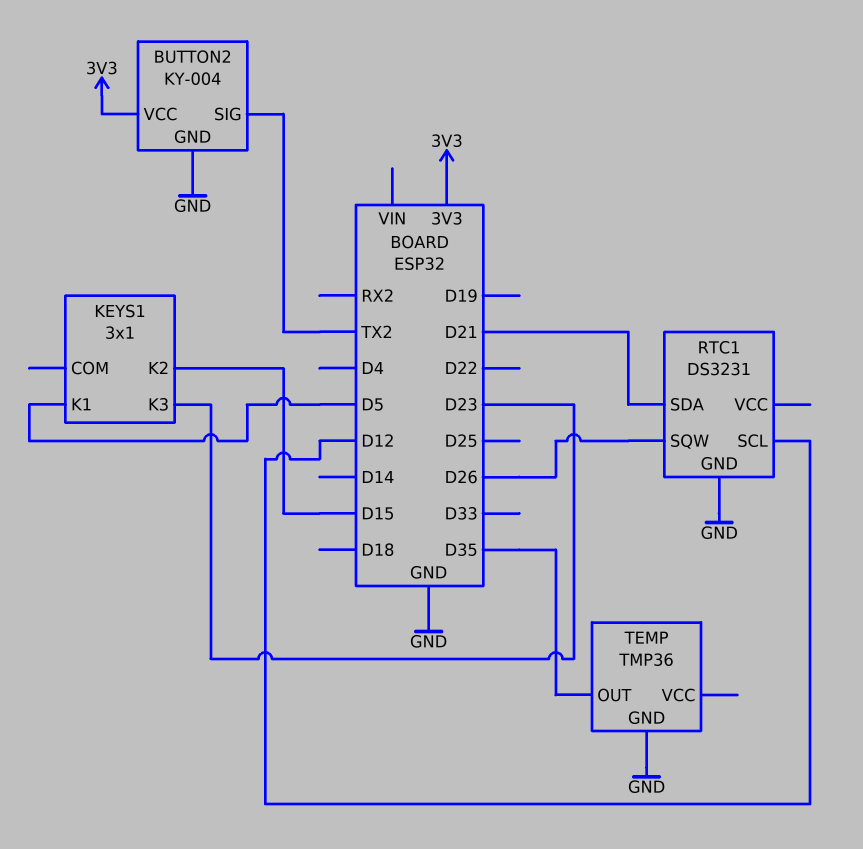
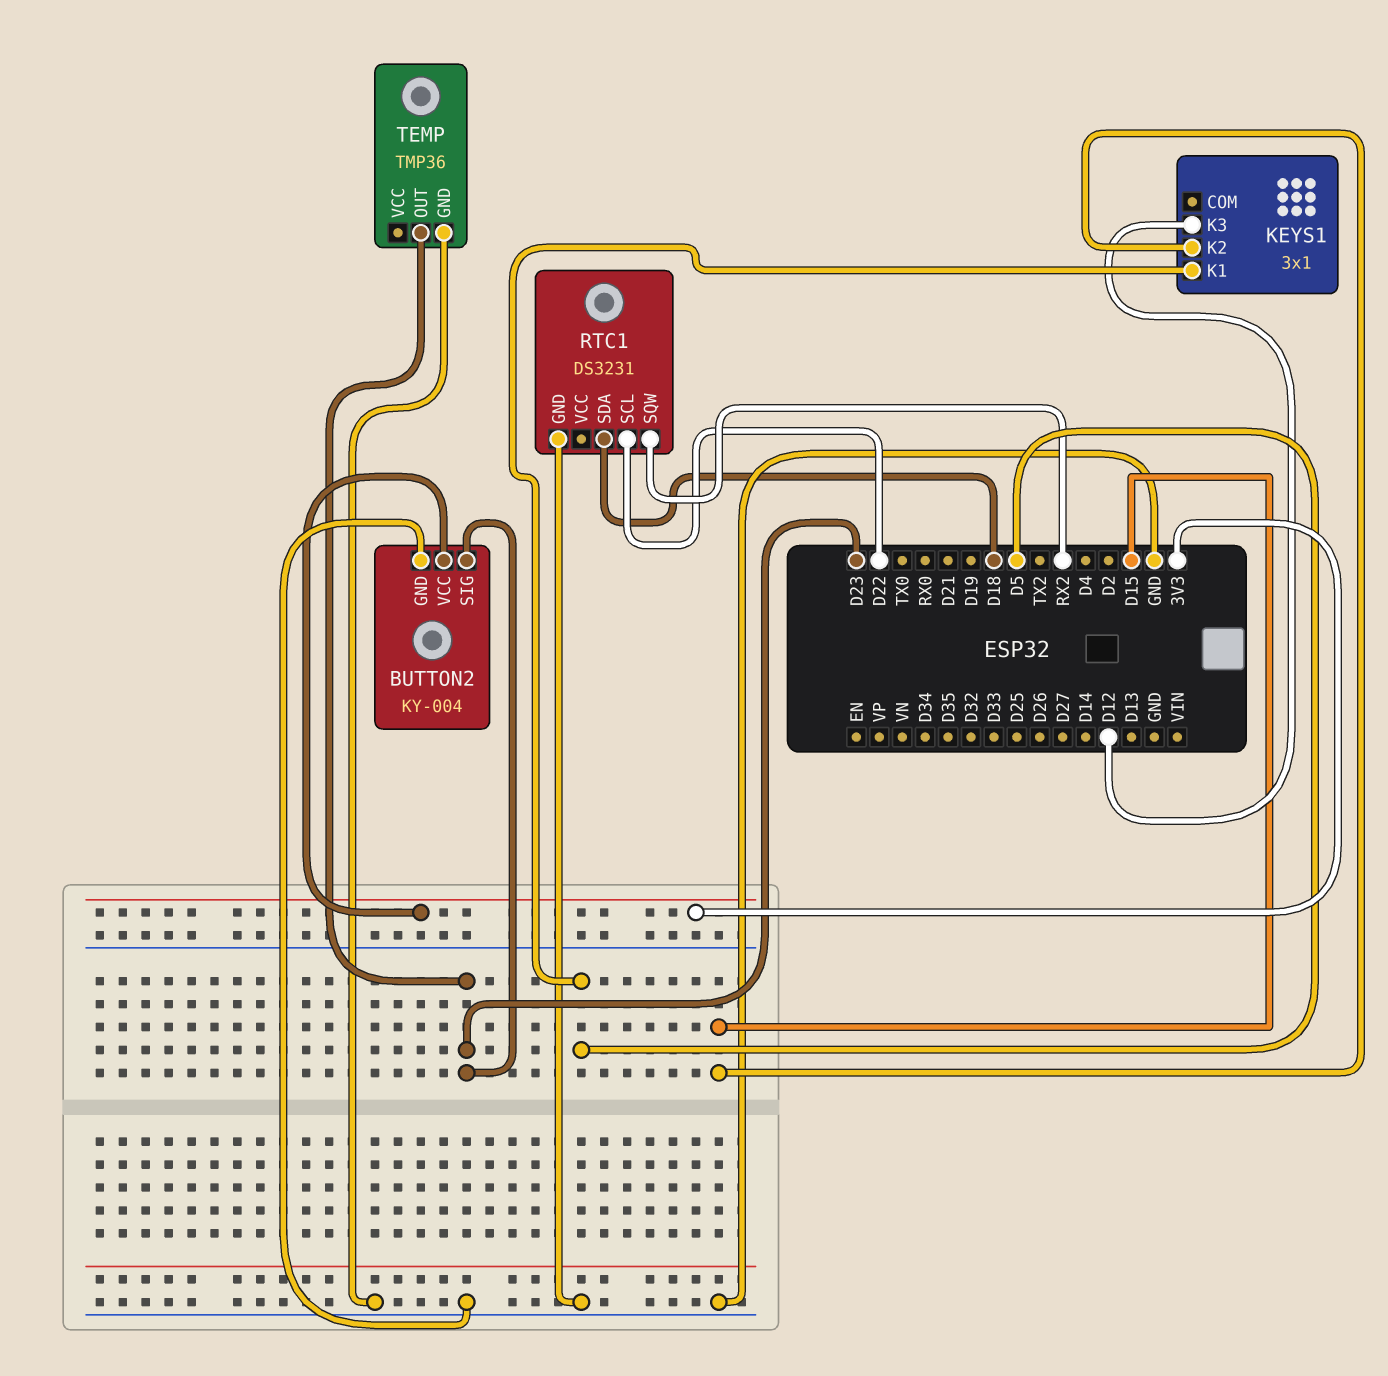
BUTTON2 pin SIG: TX2 -> D23
KEYS1 pin K3: D23 -> D12
RTC1 pin SCL: D12 -> D22
RTC1 pin SDA: D21 -> D18
RTC1 pin SQW: D26 -> RX2
TEMP pin OUT: D35 -> D23

